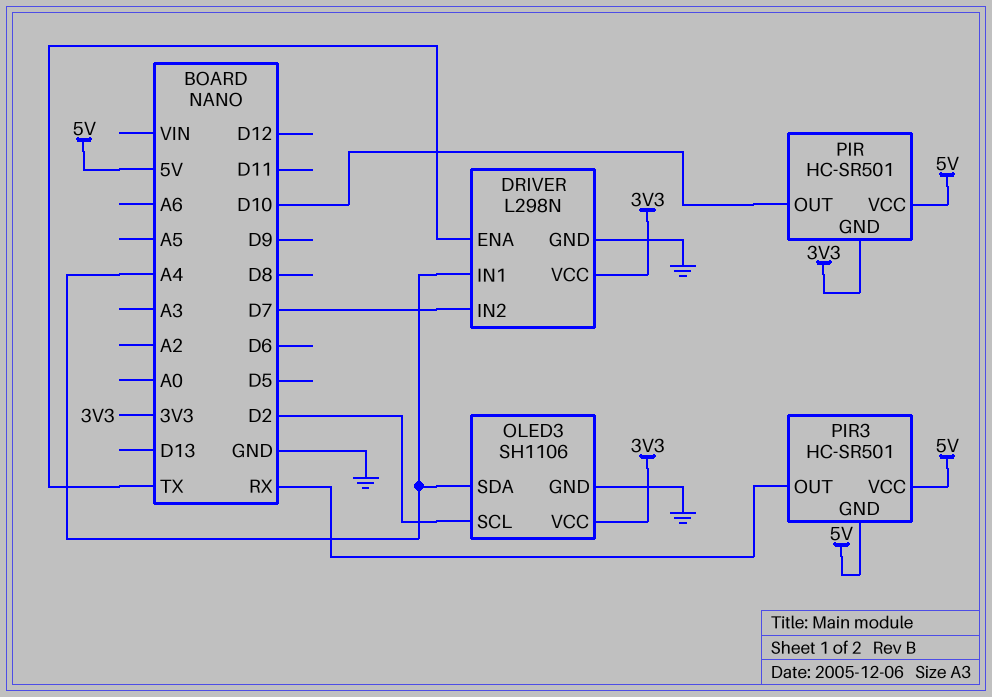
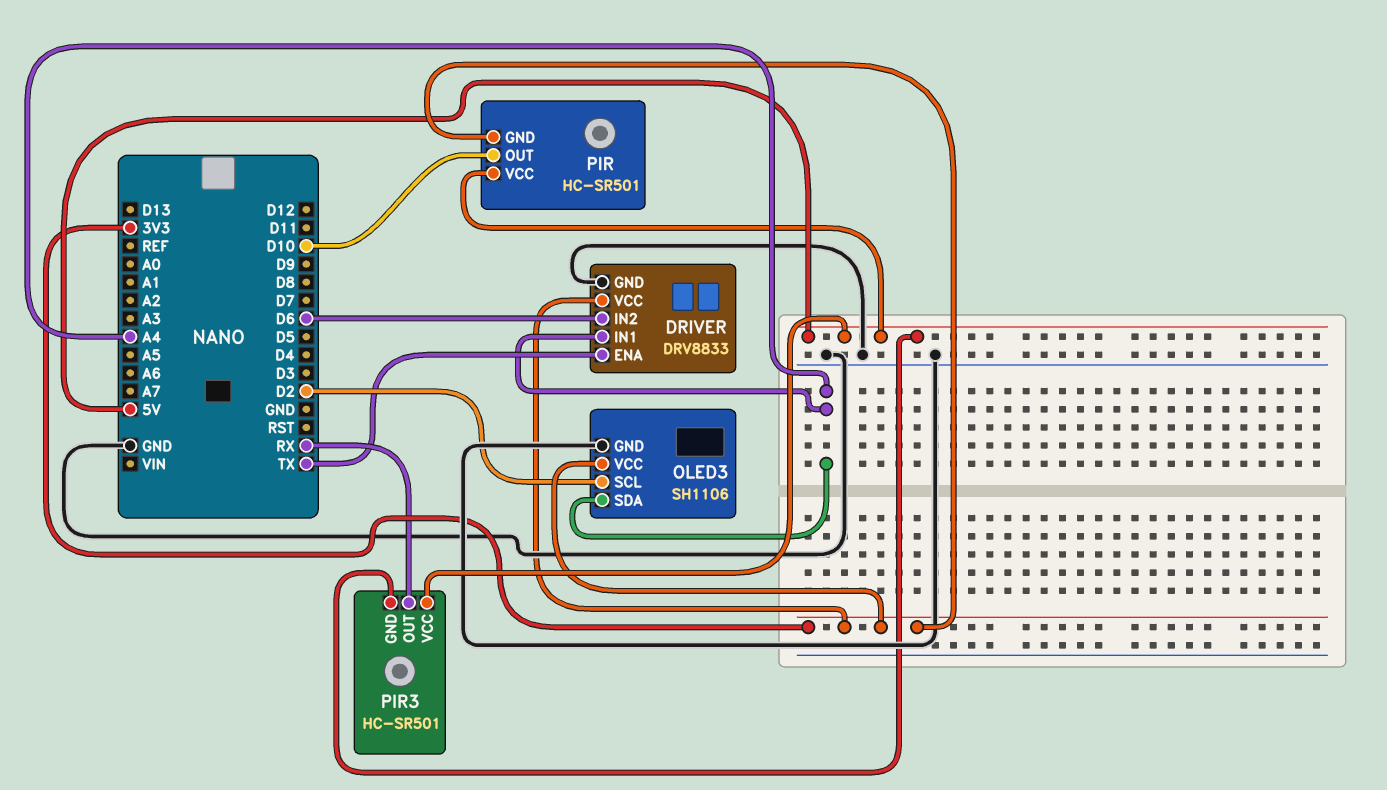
DRIVER: L298N -> DRV8833
DRIVER pin IN2: D7 -> D6

